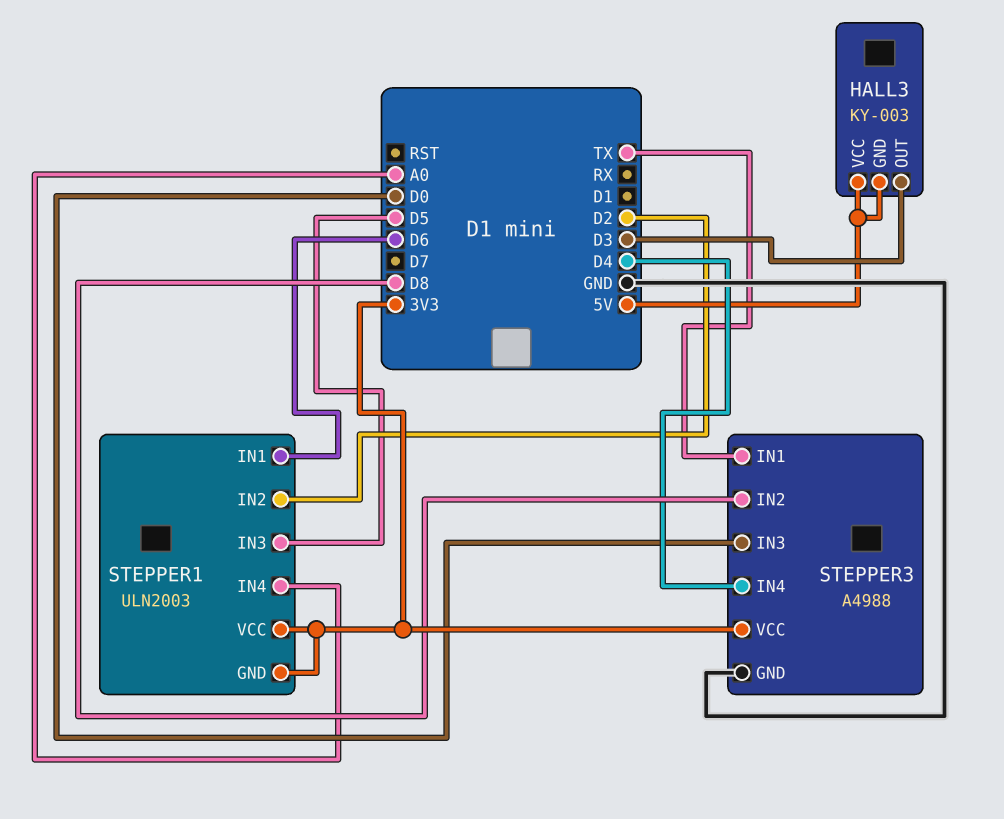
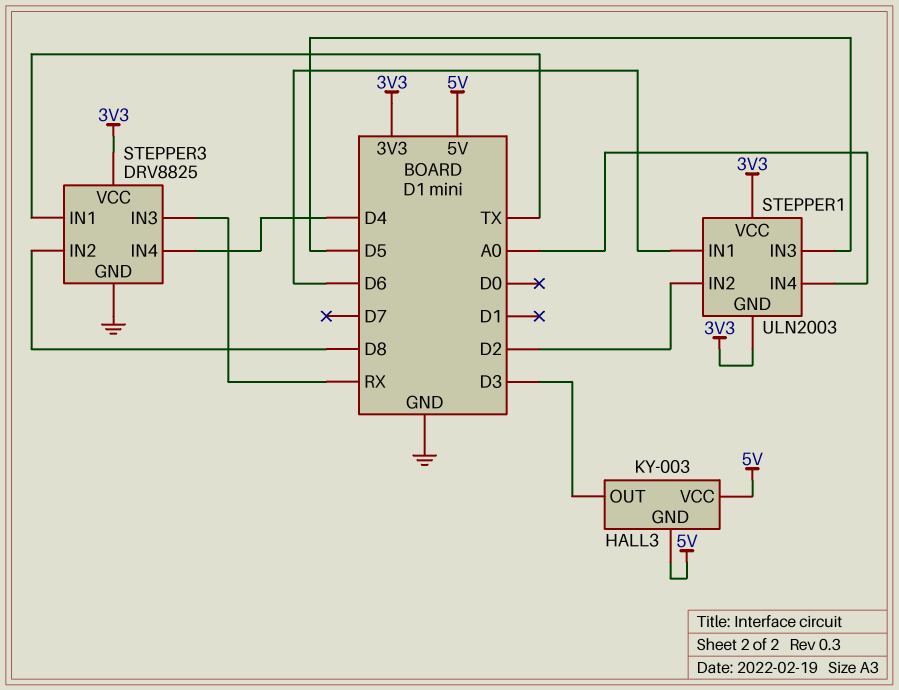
STEPPER3: A4988 -> DRV8825
STEPPER3 pin IN3: D0 -> RX

